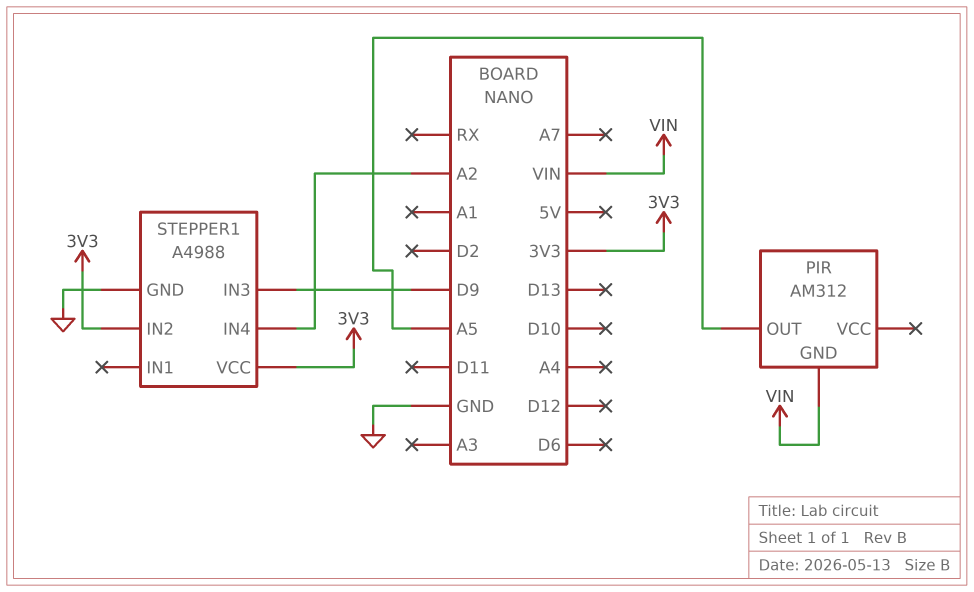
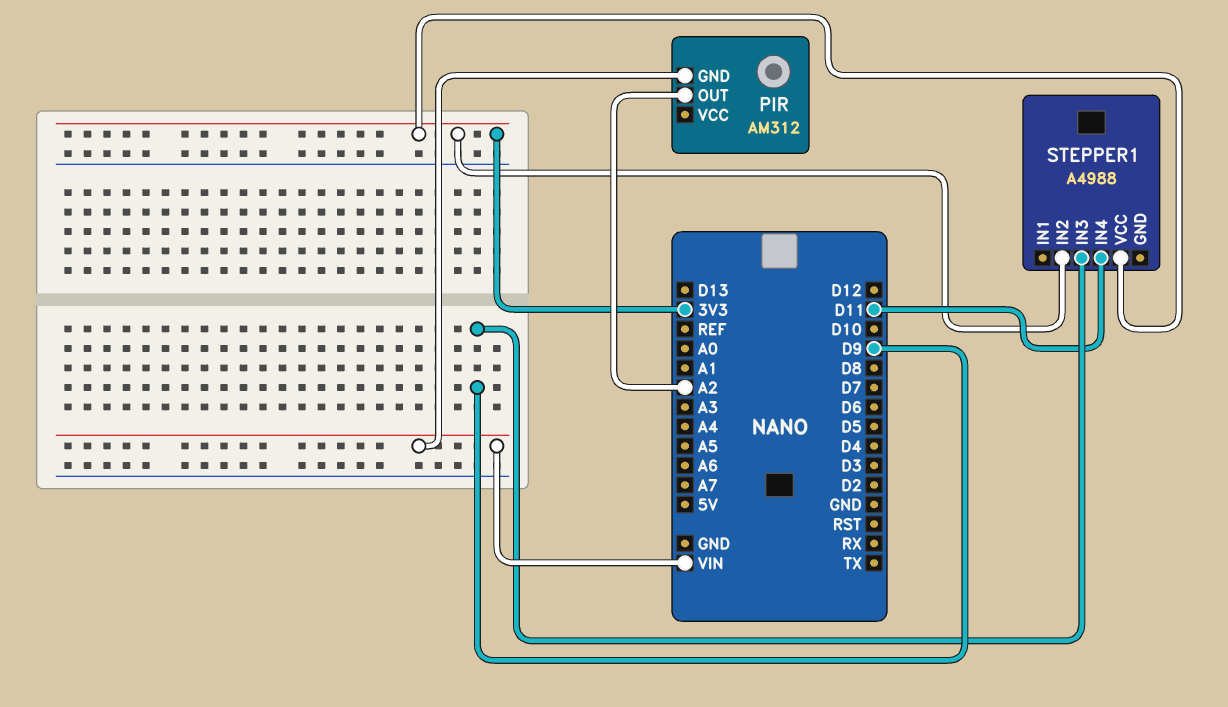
PIR pin OUT: A5 -> A2
STEPPER1 pin GND: GND -> none
STEPPER1 pin IN4: A2 -> D11

